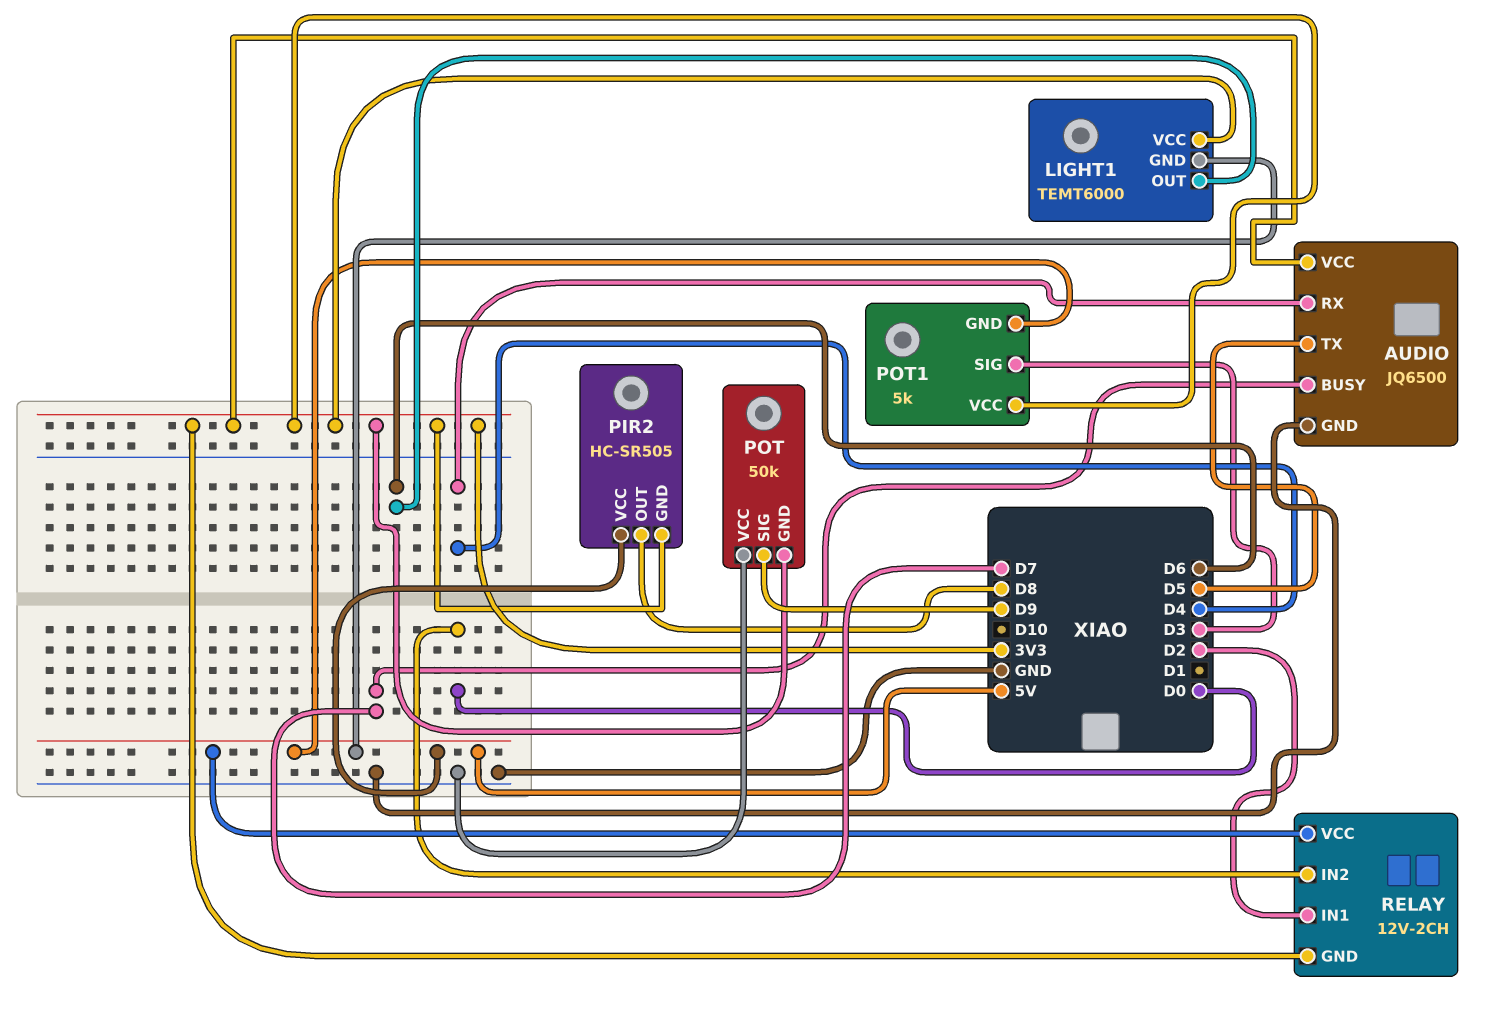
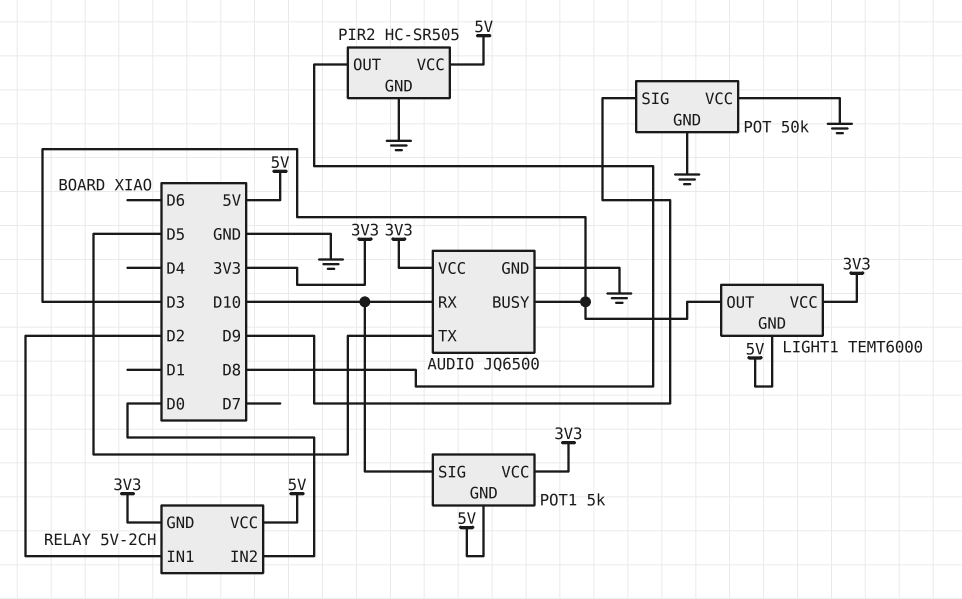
AUDIO pin BUSY: D7 -> D3
AUDIO pin RX: D4 -> D10
LIGHT1 pin OUT: D6 -> D3
PIR2 pin GND: 3V3 -> GND
POT pin GND: 3V3 -> GND
POT1 pin SIG: D3 -> D10
RELAY: 12V-2CH -> 5V-2CH

